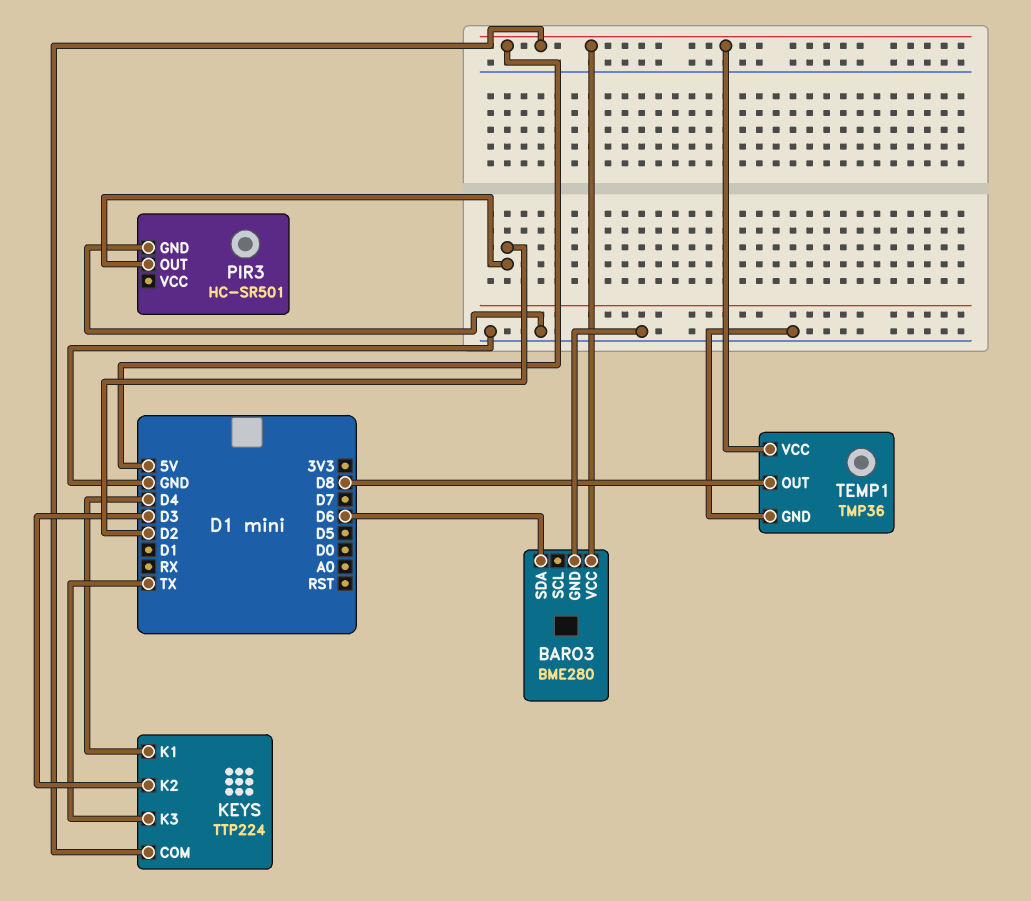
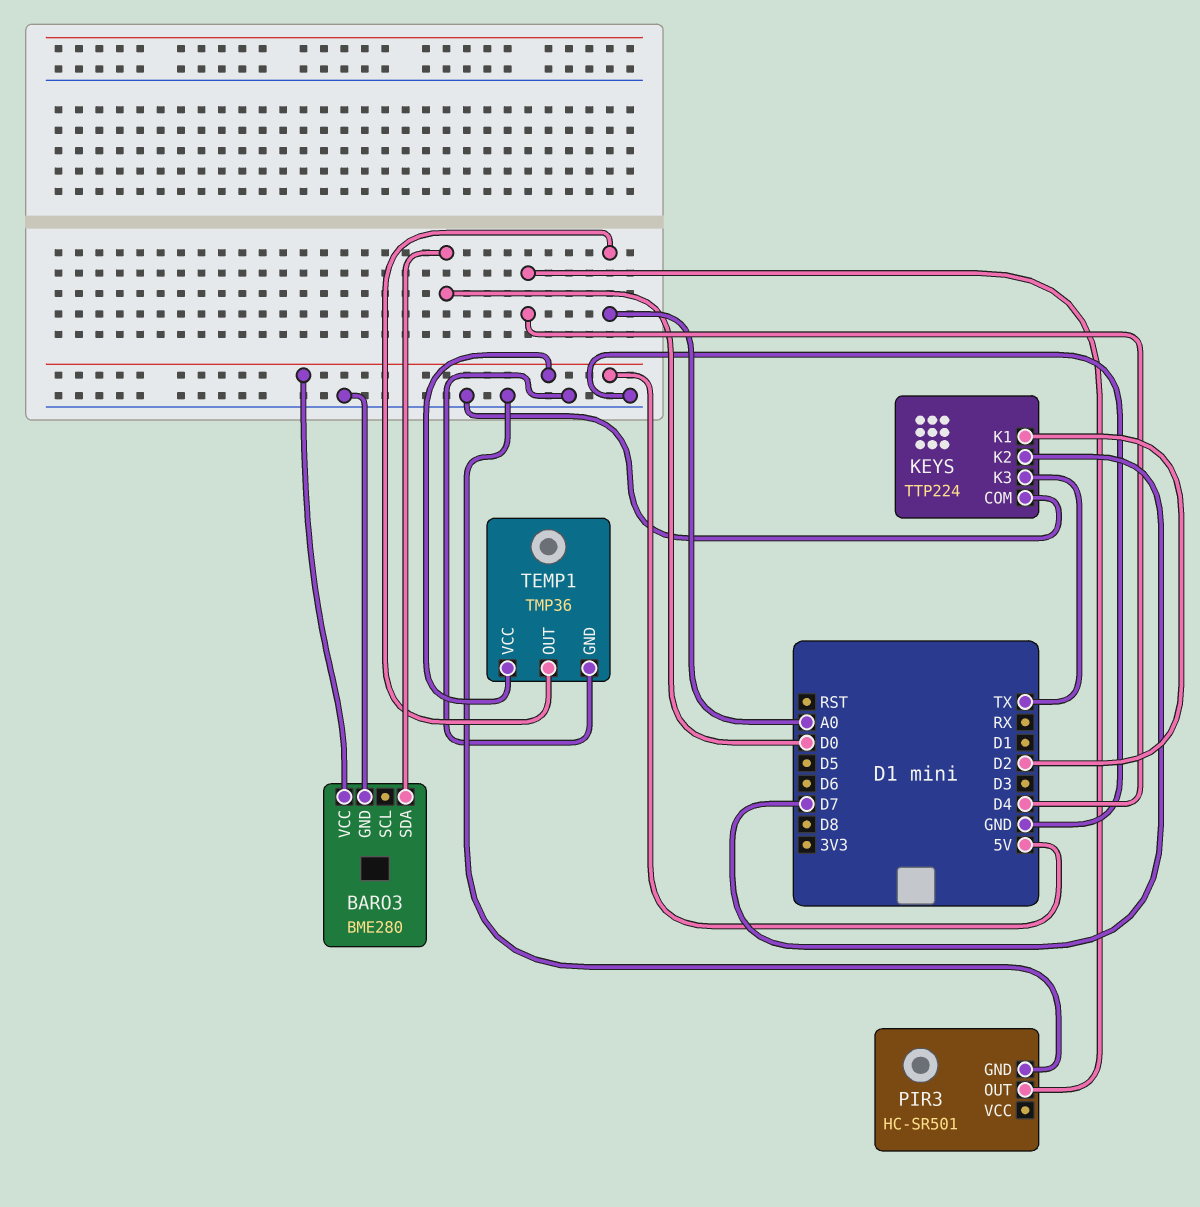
BARO3 pin SDA: D6 -> D0
KEYS pin COM: 5V -> GND
KEYS pin K1: D4 -> D2
KEYS pin K2: D3 -> D7
PIR3 pin OUT: D2 -> D4
TEMP1 pin OUT: D8 -> A0

